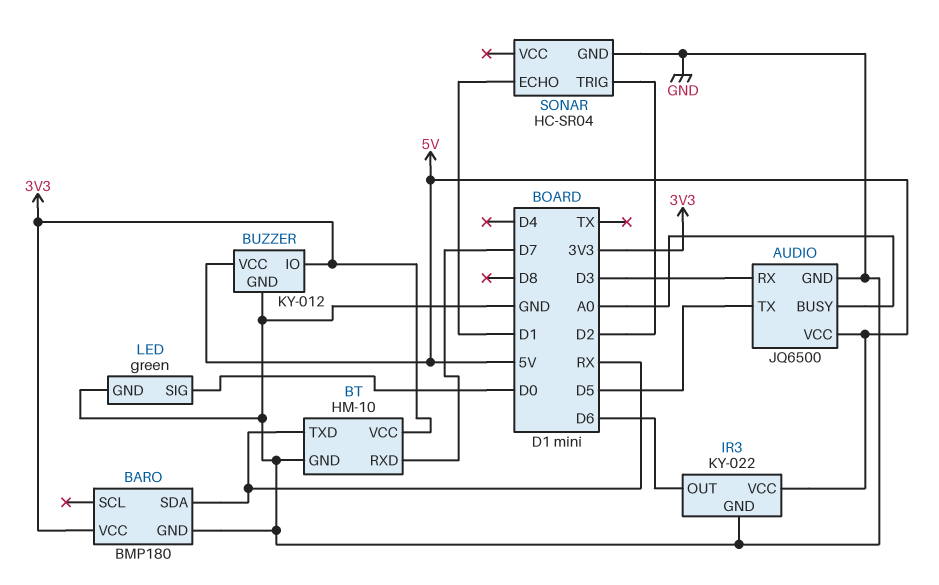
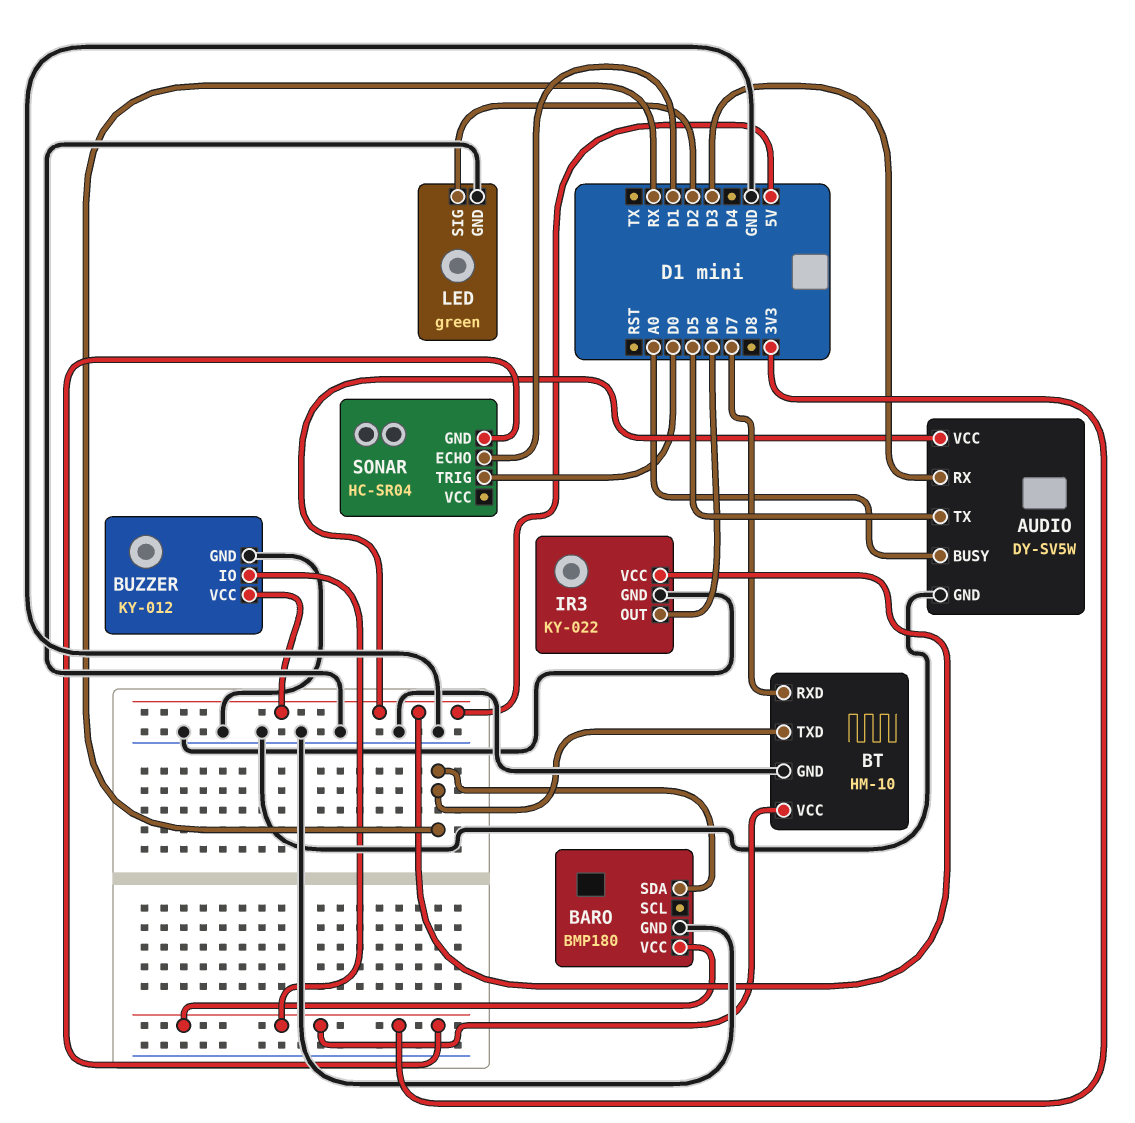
AUDIO: JQ6500 -> DY-SV5W
LED pin SIG: D0 -> D2
SONAR pin GND: GND -> 3V3
SONAR pin TRIG: D2 -> D0

